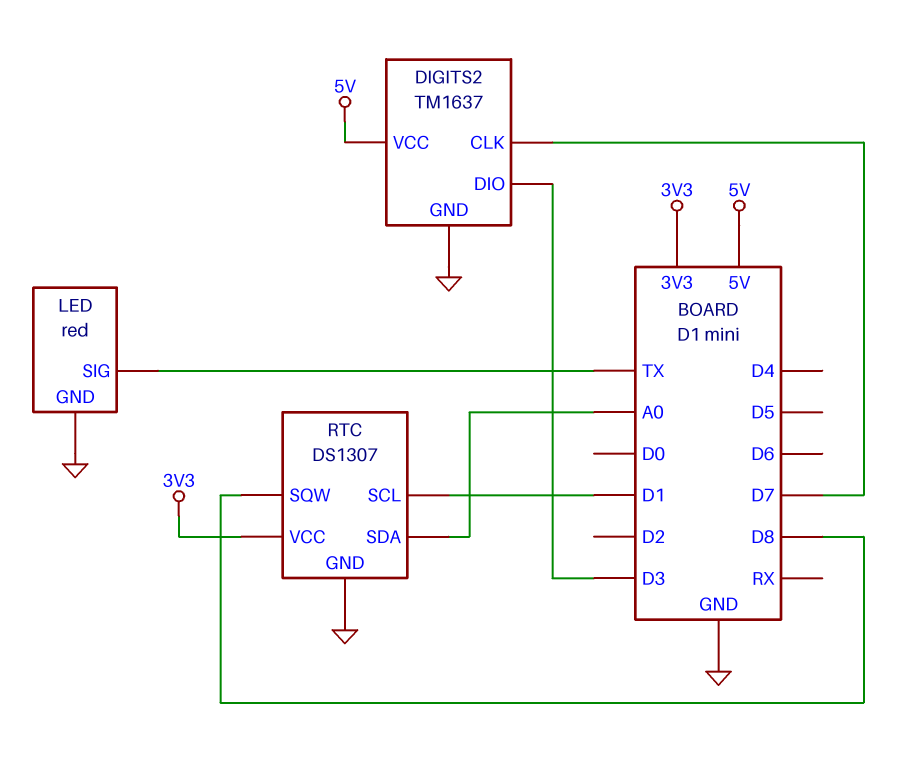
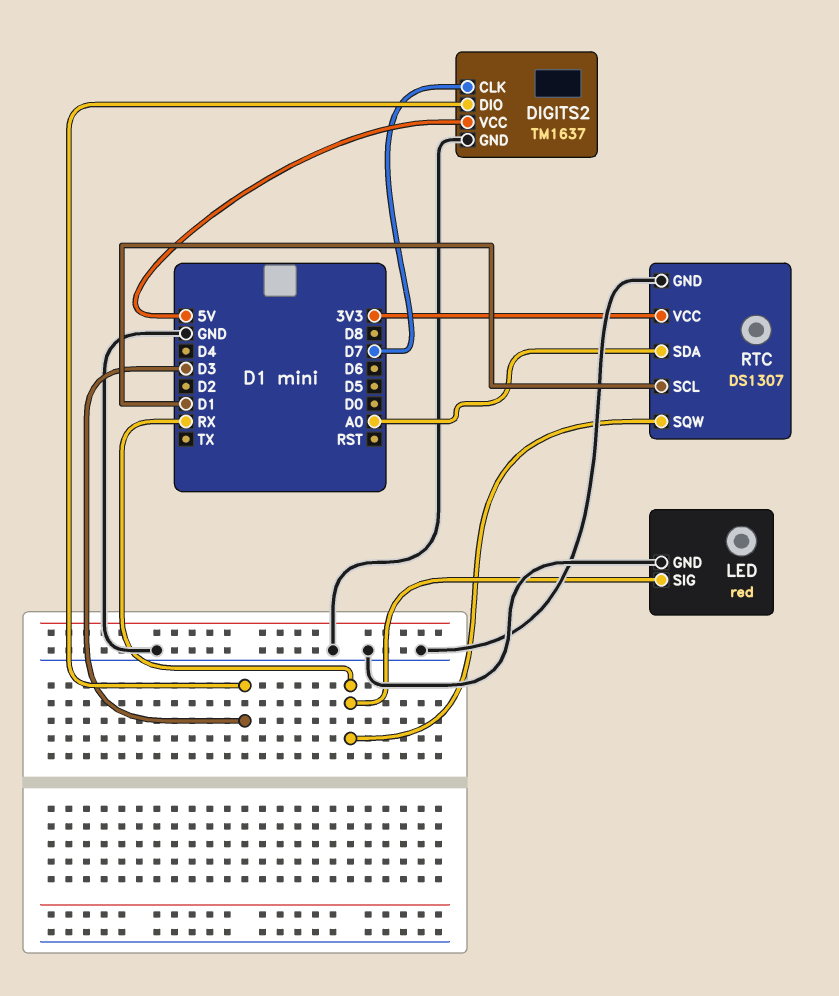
LED pin SIG: TX -> RX
RTC pin SQW: D8 -> RX

